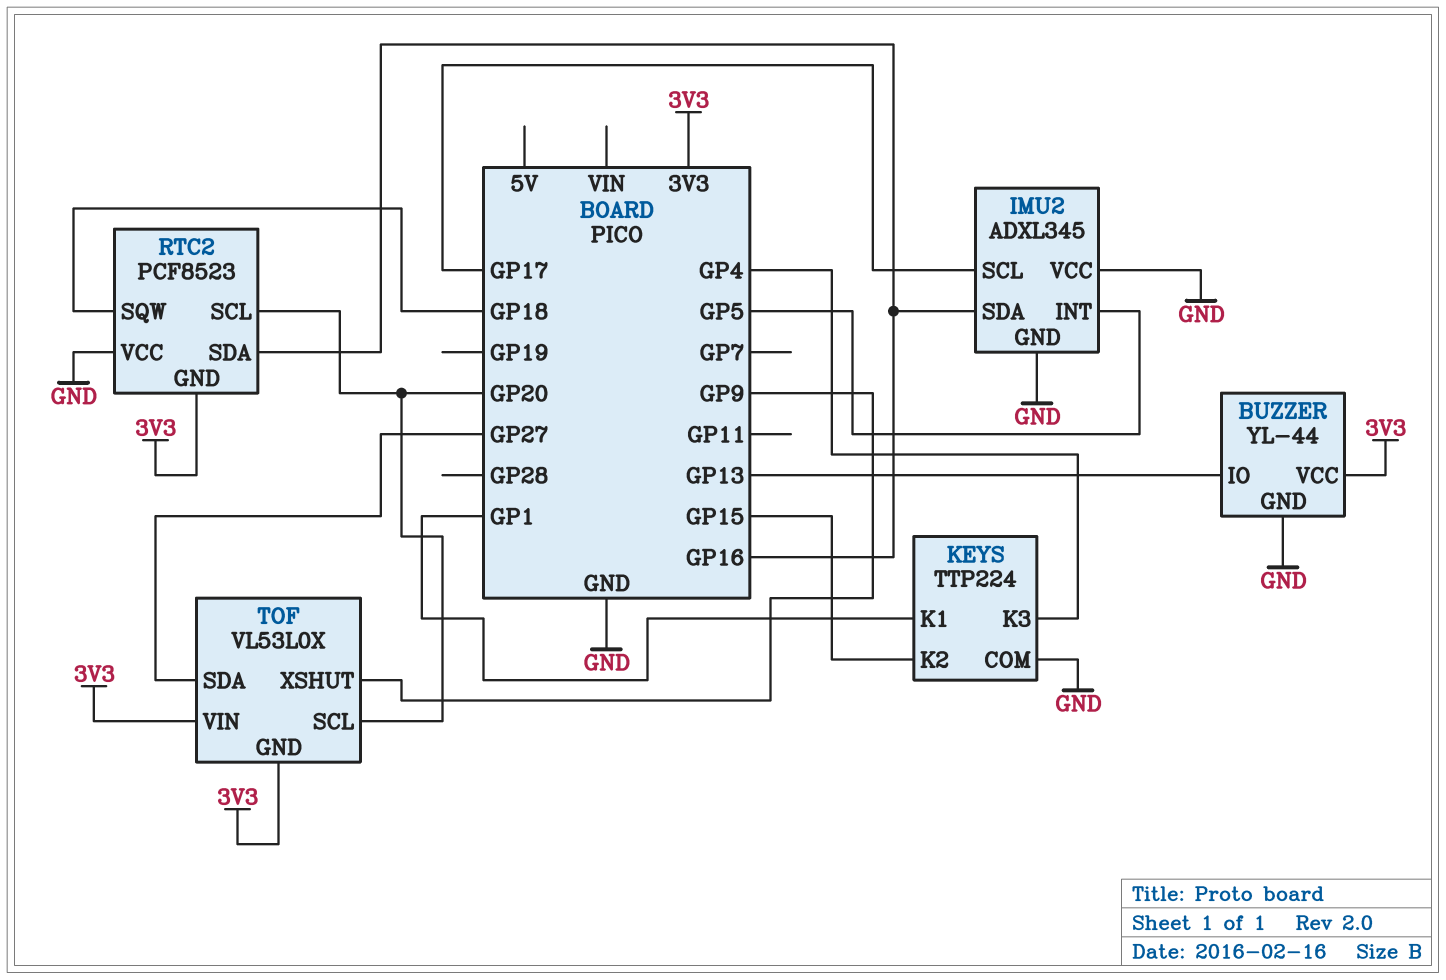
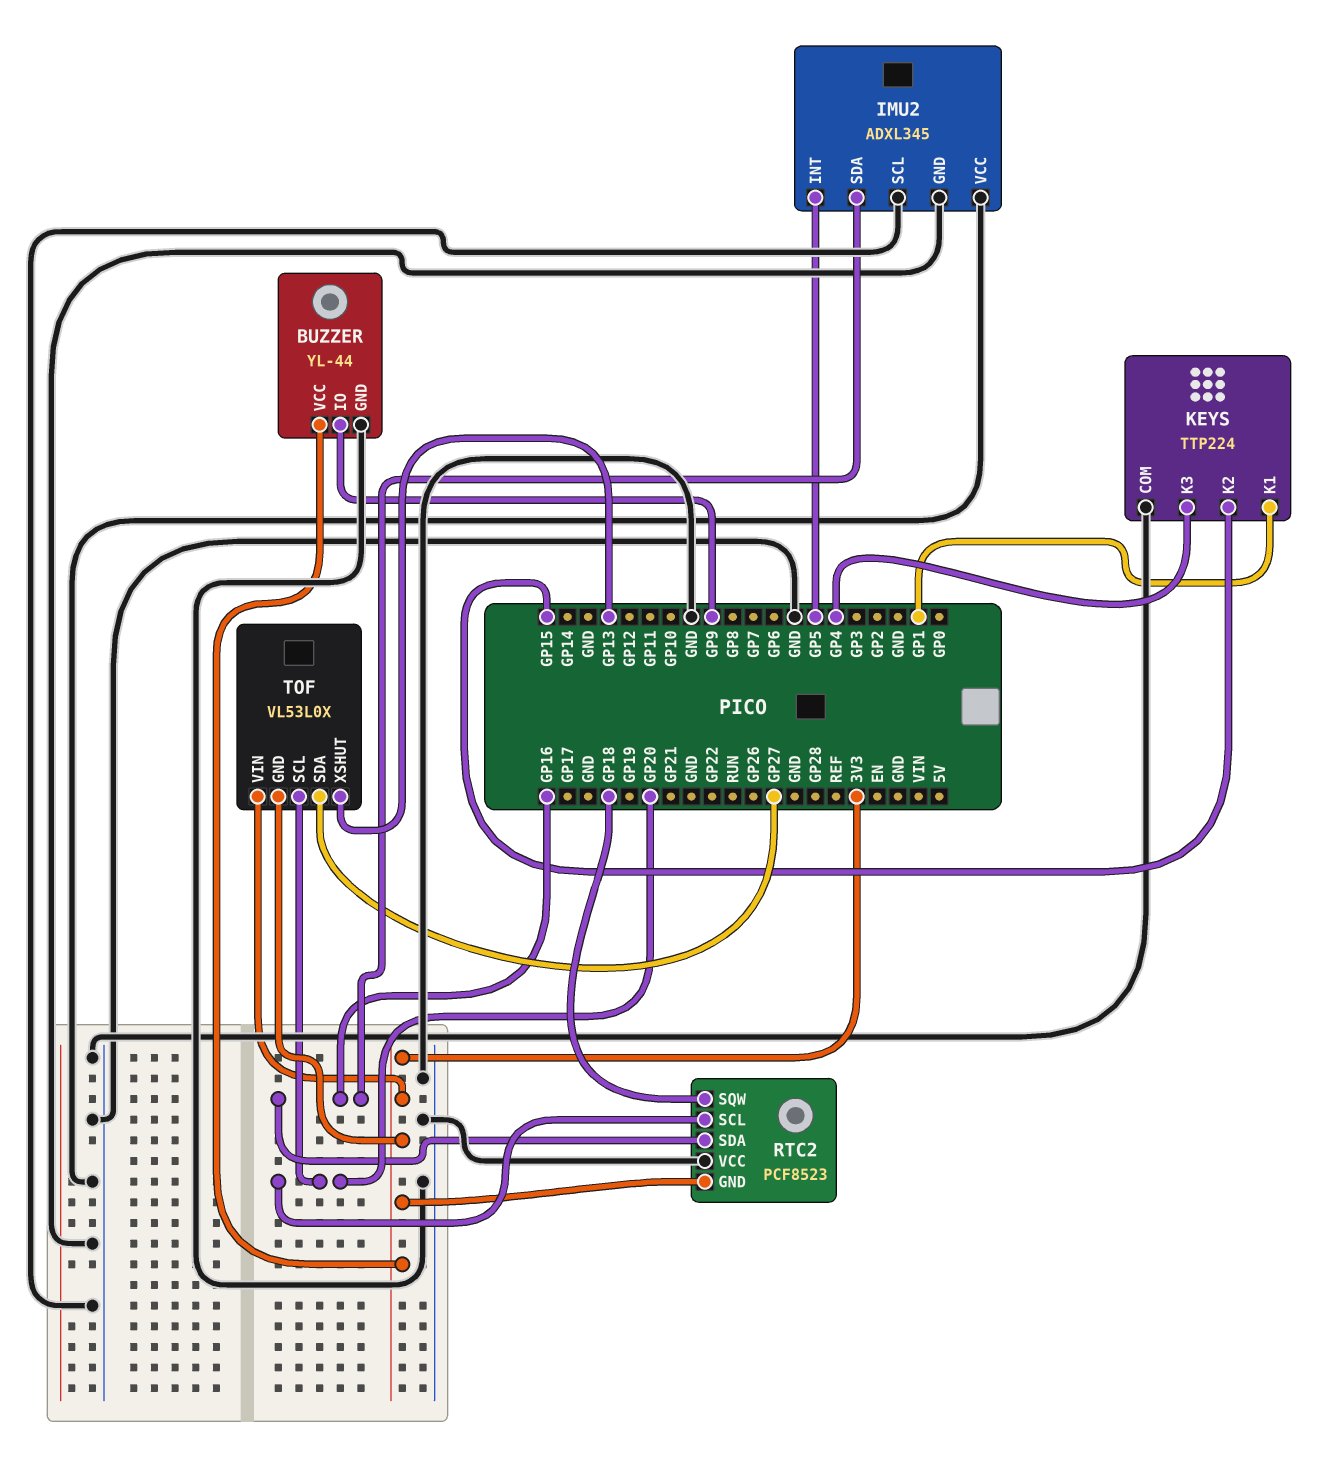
BUZZER pin IO: GP13 -> GP9
IMU2 pin SCL: GP17 -> GND
TOF pin XSHUT: GP9 -> GP13

